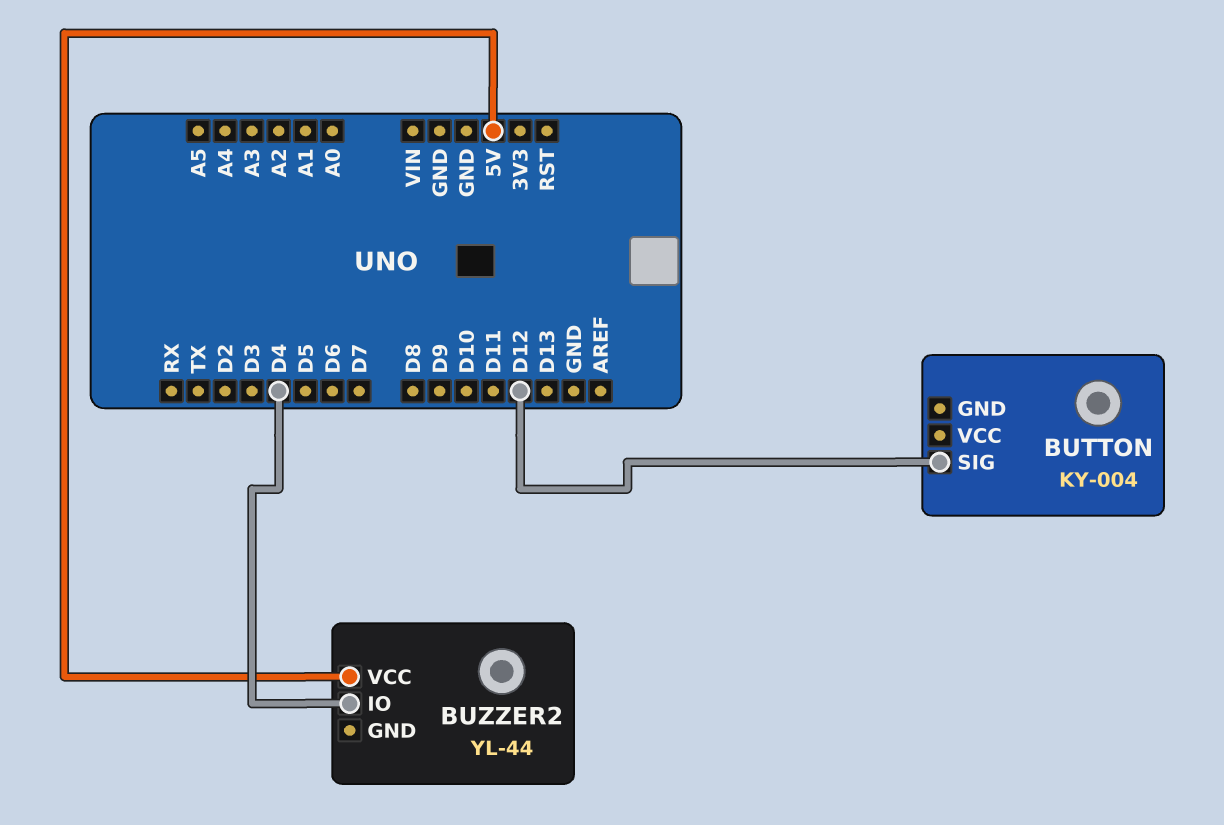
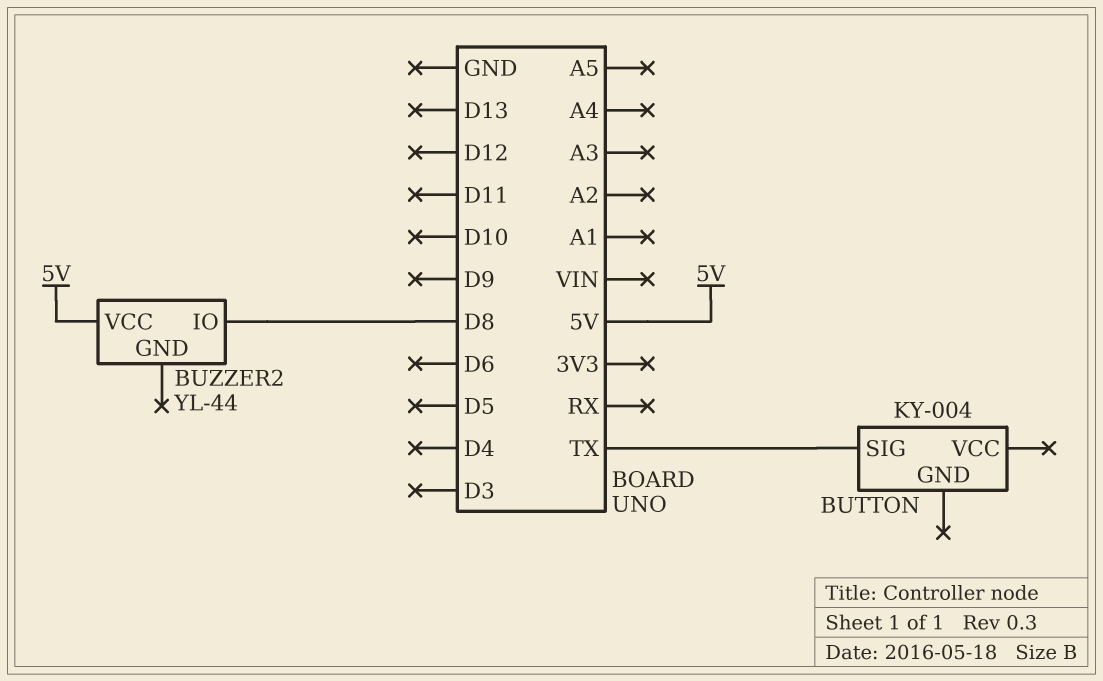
BUTTON pin SIG: D12 -> TX
BUZZER2 pin IO: D4 -> D8

